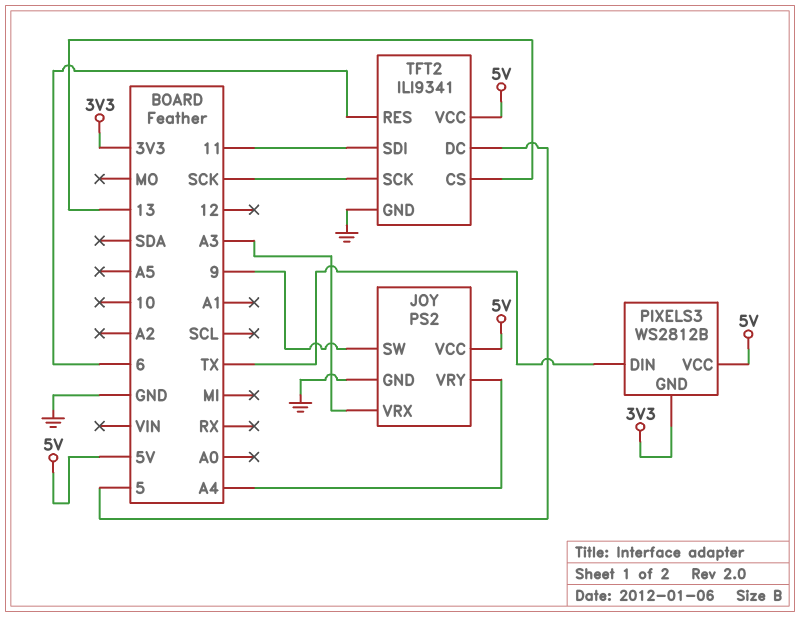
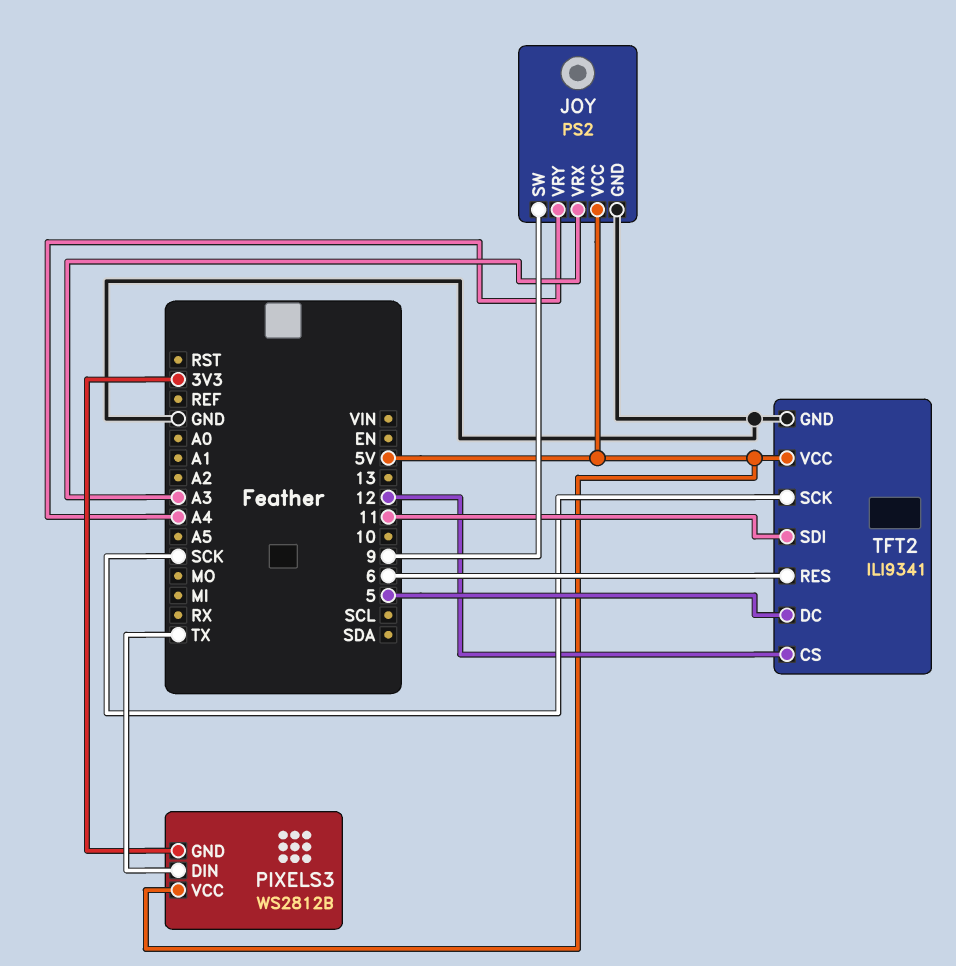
TFT2 pin CS: 13 -> 12

